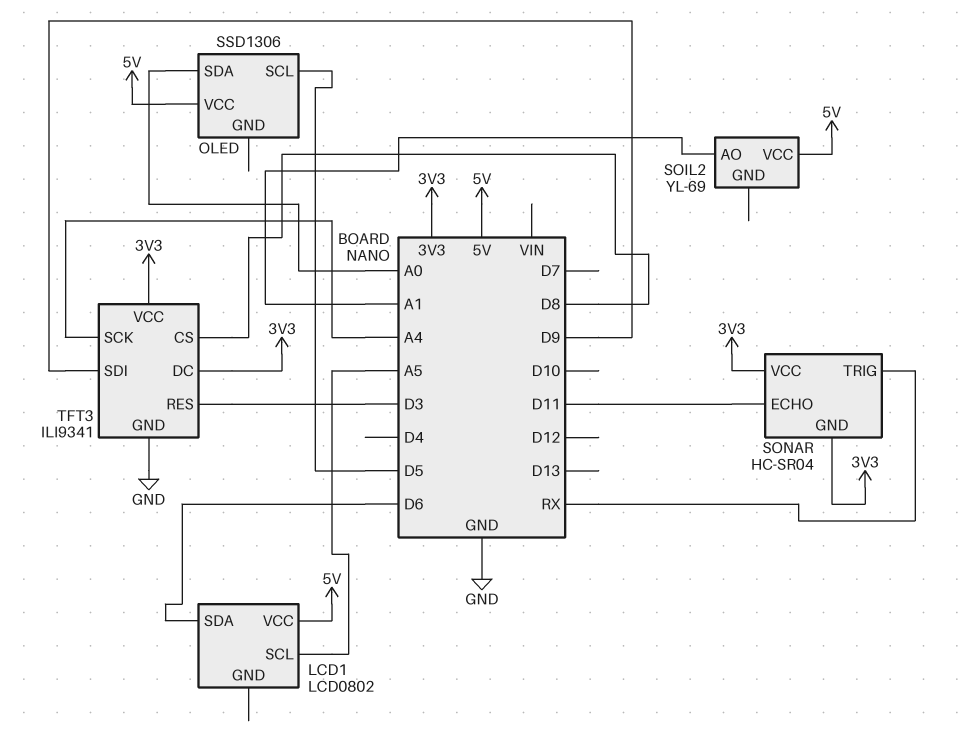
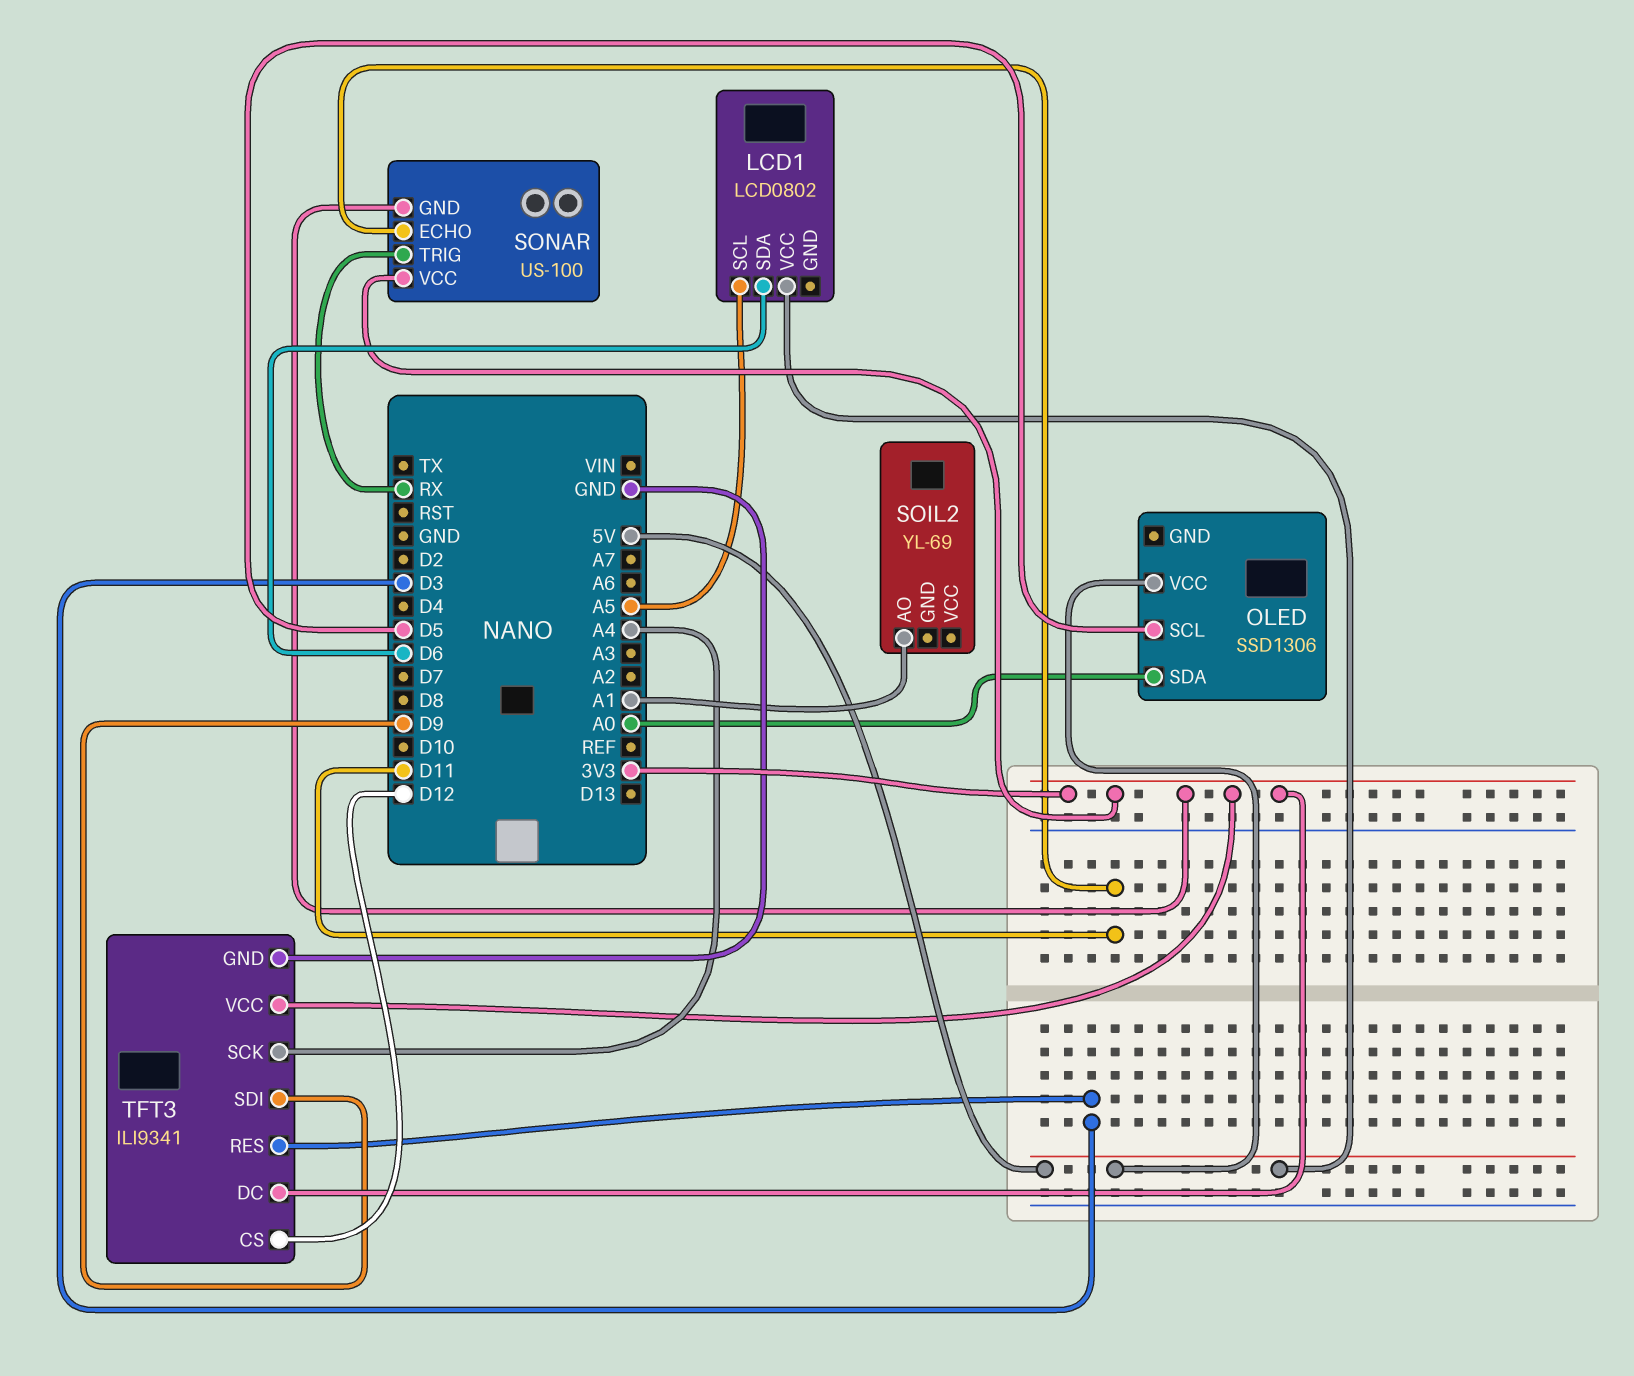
SOIL2 pin VCC: 5V -> none
SONAR: HC-SR04 -> US-100
TFT3 pin CS: D8 -> D12

